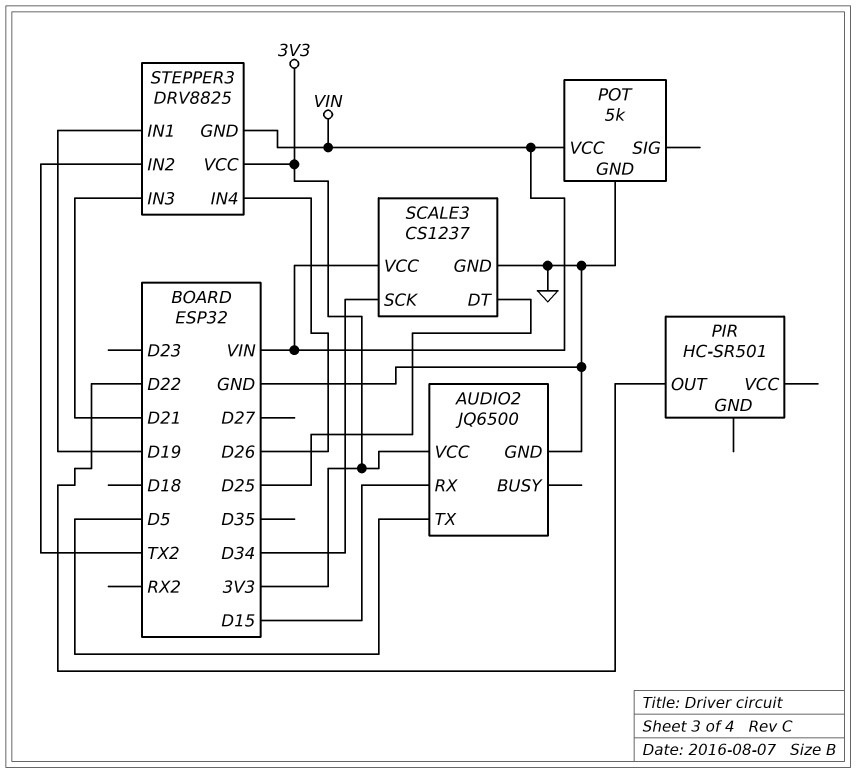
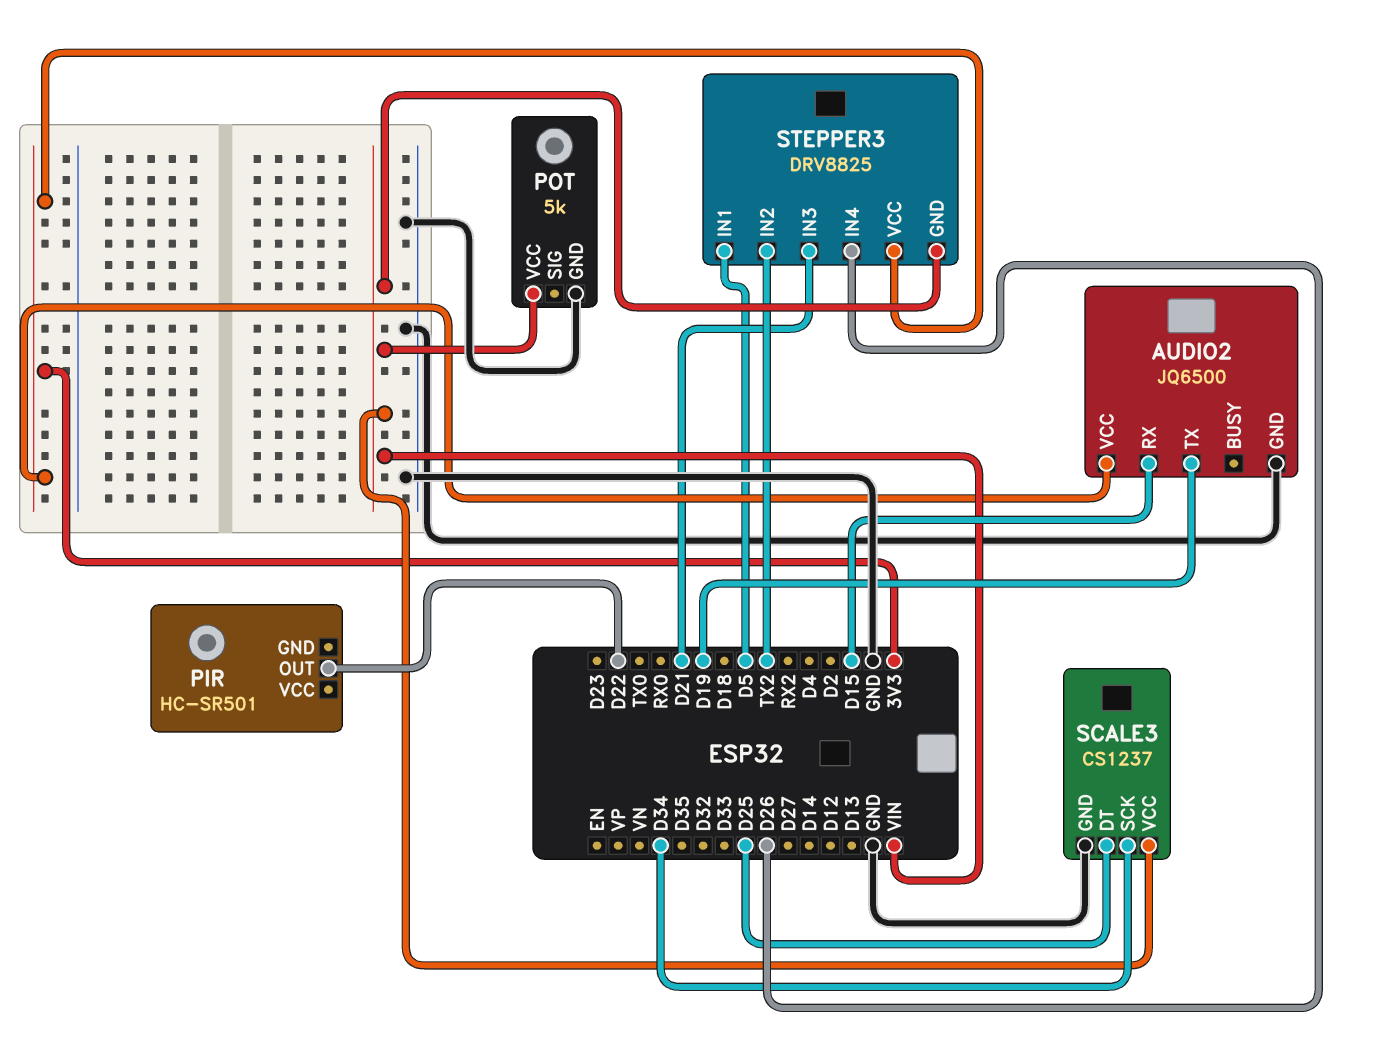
AUDIO2 pin TX: D5 -> D19
STEPPER3 pin IN1: D19 -> D5

